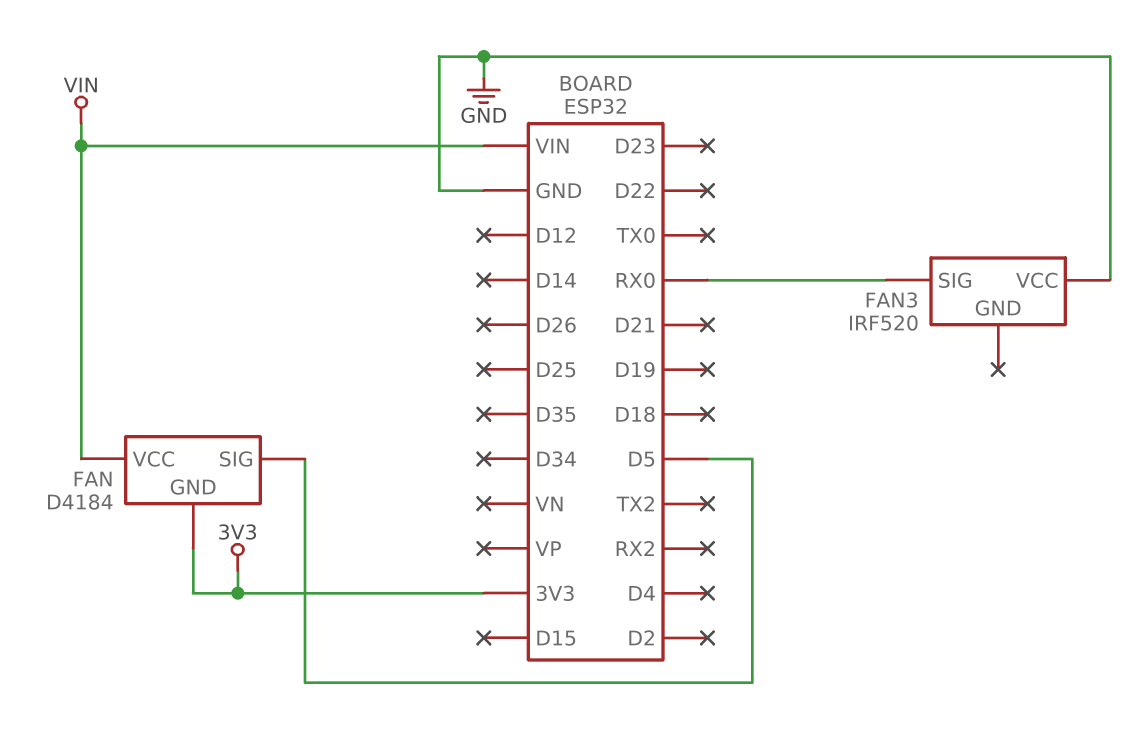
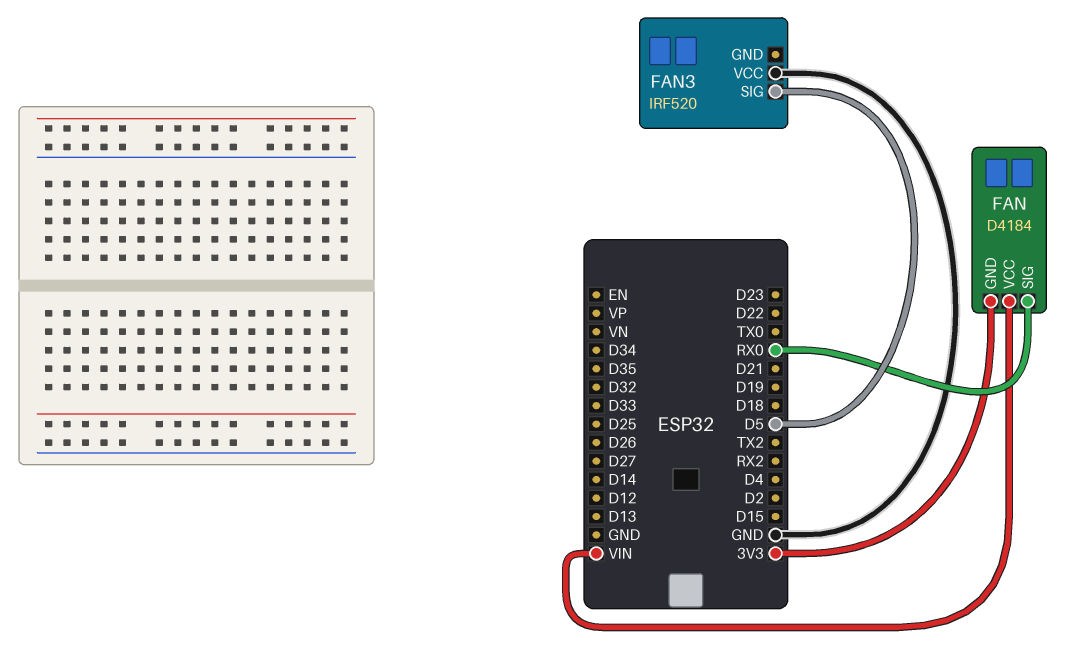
FAN pin SIG: D5 -> RX0
FAN3 pin SIG: RX0 -> D5

